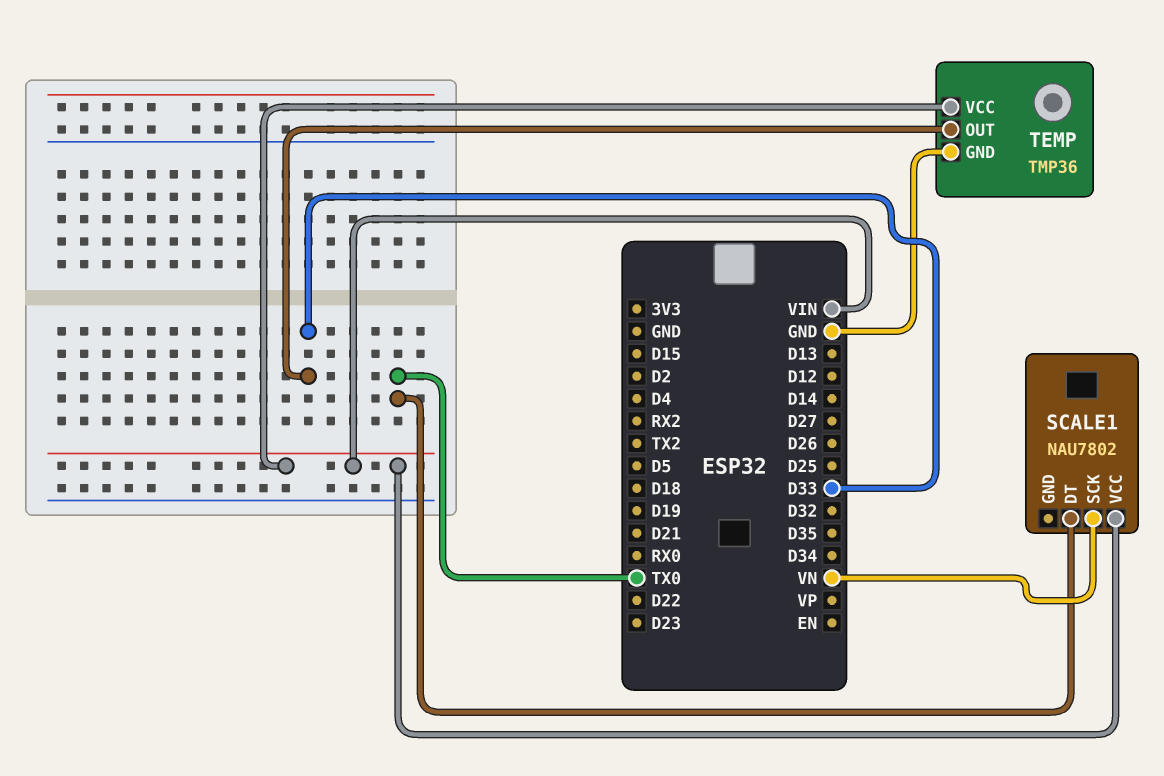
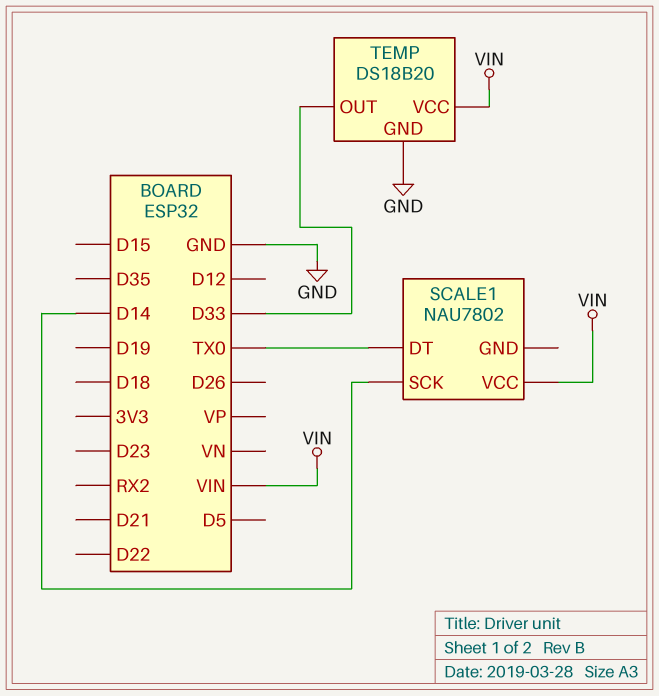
SCALE1 pin SCK: VN -> D14
TEMP: TMP36 -> DS18B20

